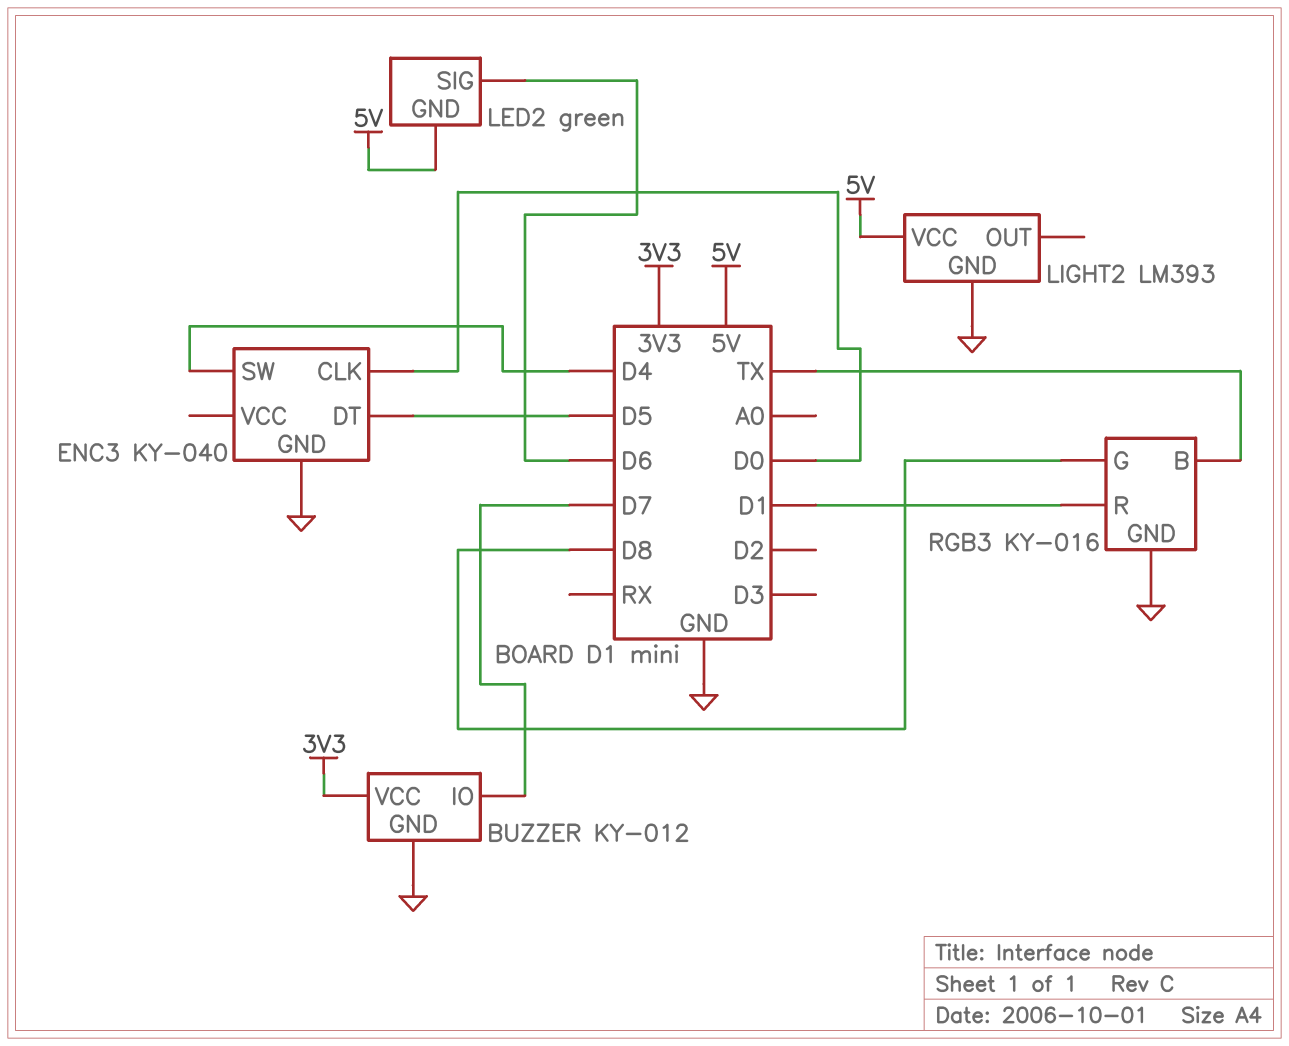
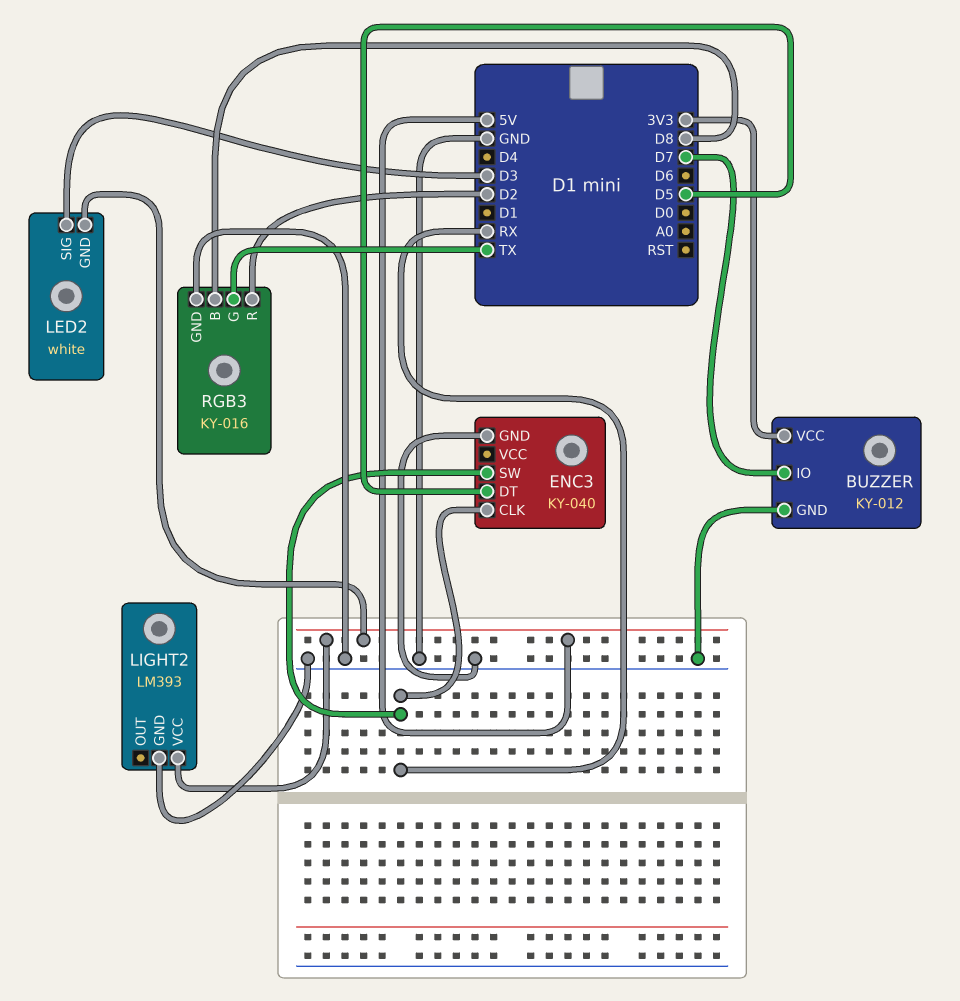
ENC3 pin CLK: D0 -> RX
ENC3 pin SW: D4 -> RX
LED2: green -> white
LED2 pin SIG: D6 -> D3
RGB3 pin B: TX -> D8
RGB3 pin G: D8 -> TX
RGB3 pin R: D1 -> D2

